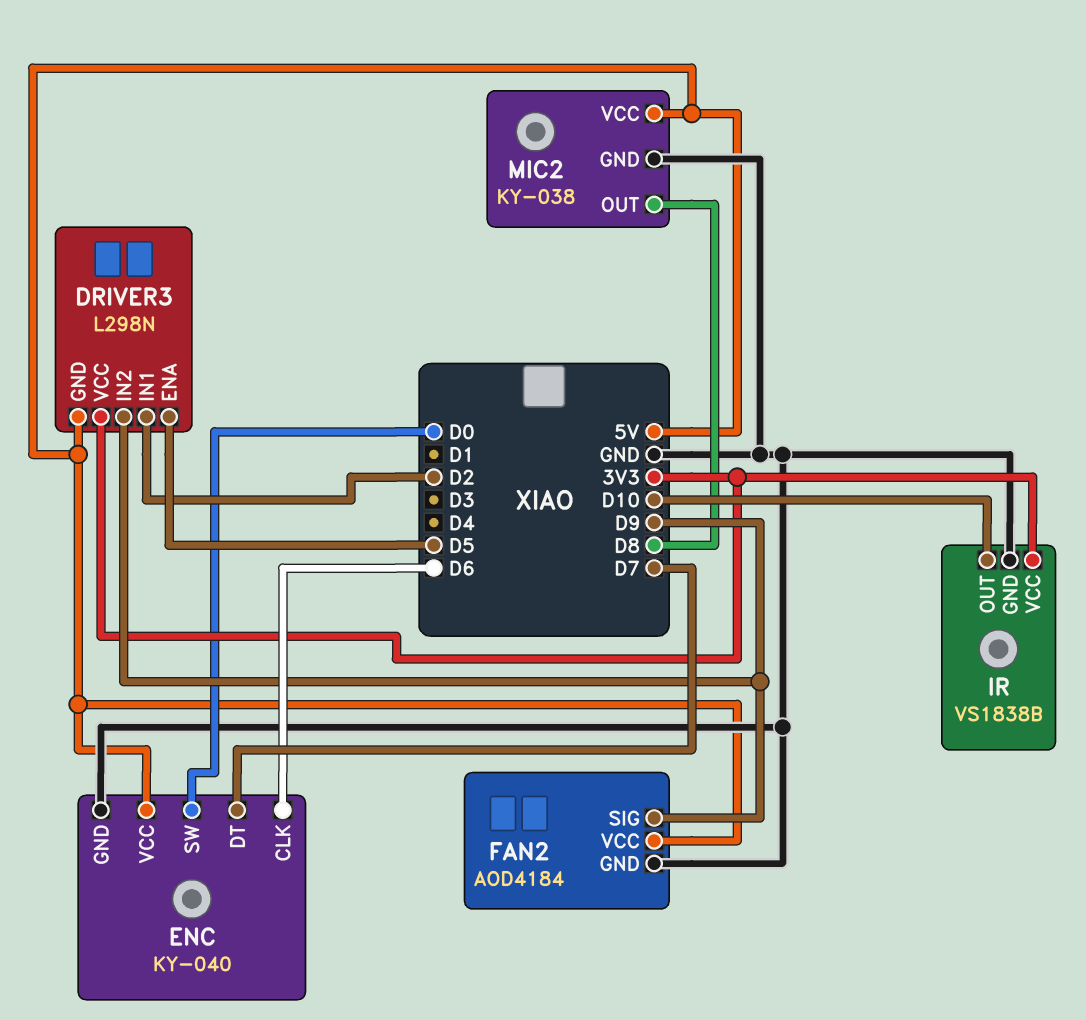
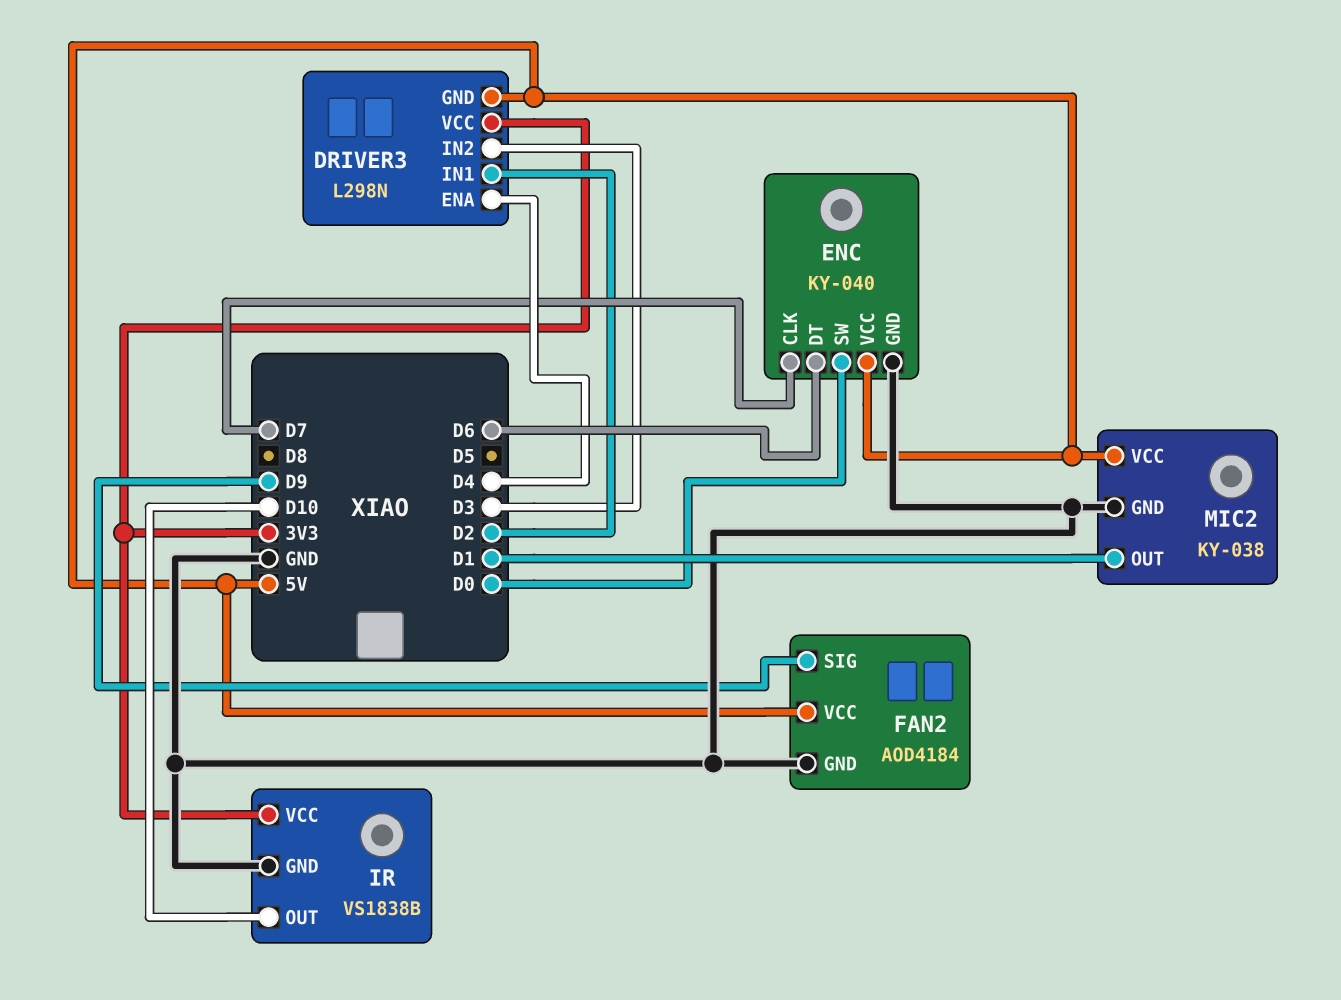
DRIVER3 pin ENA: D5 -> D4
DRIVER3 pin IN2: D9 -> D3
ENC pin CLK: D6 -> D7
ENC pin DT: D7 -> D6
MIC2 pin OUT: D8 -> D1

